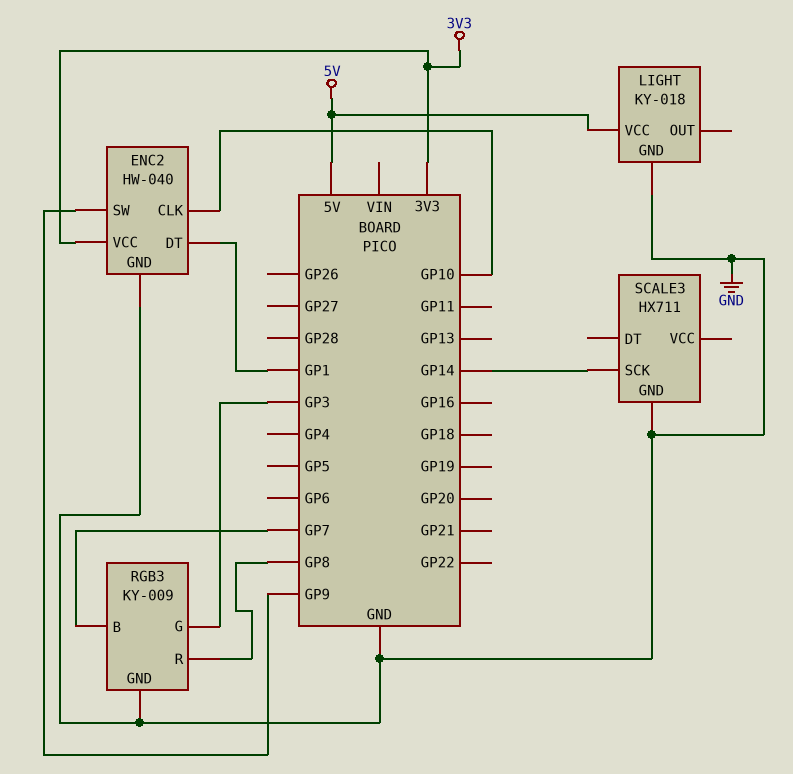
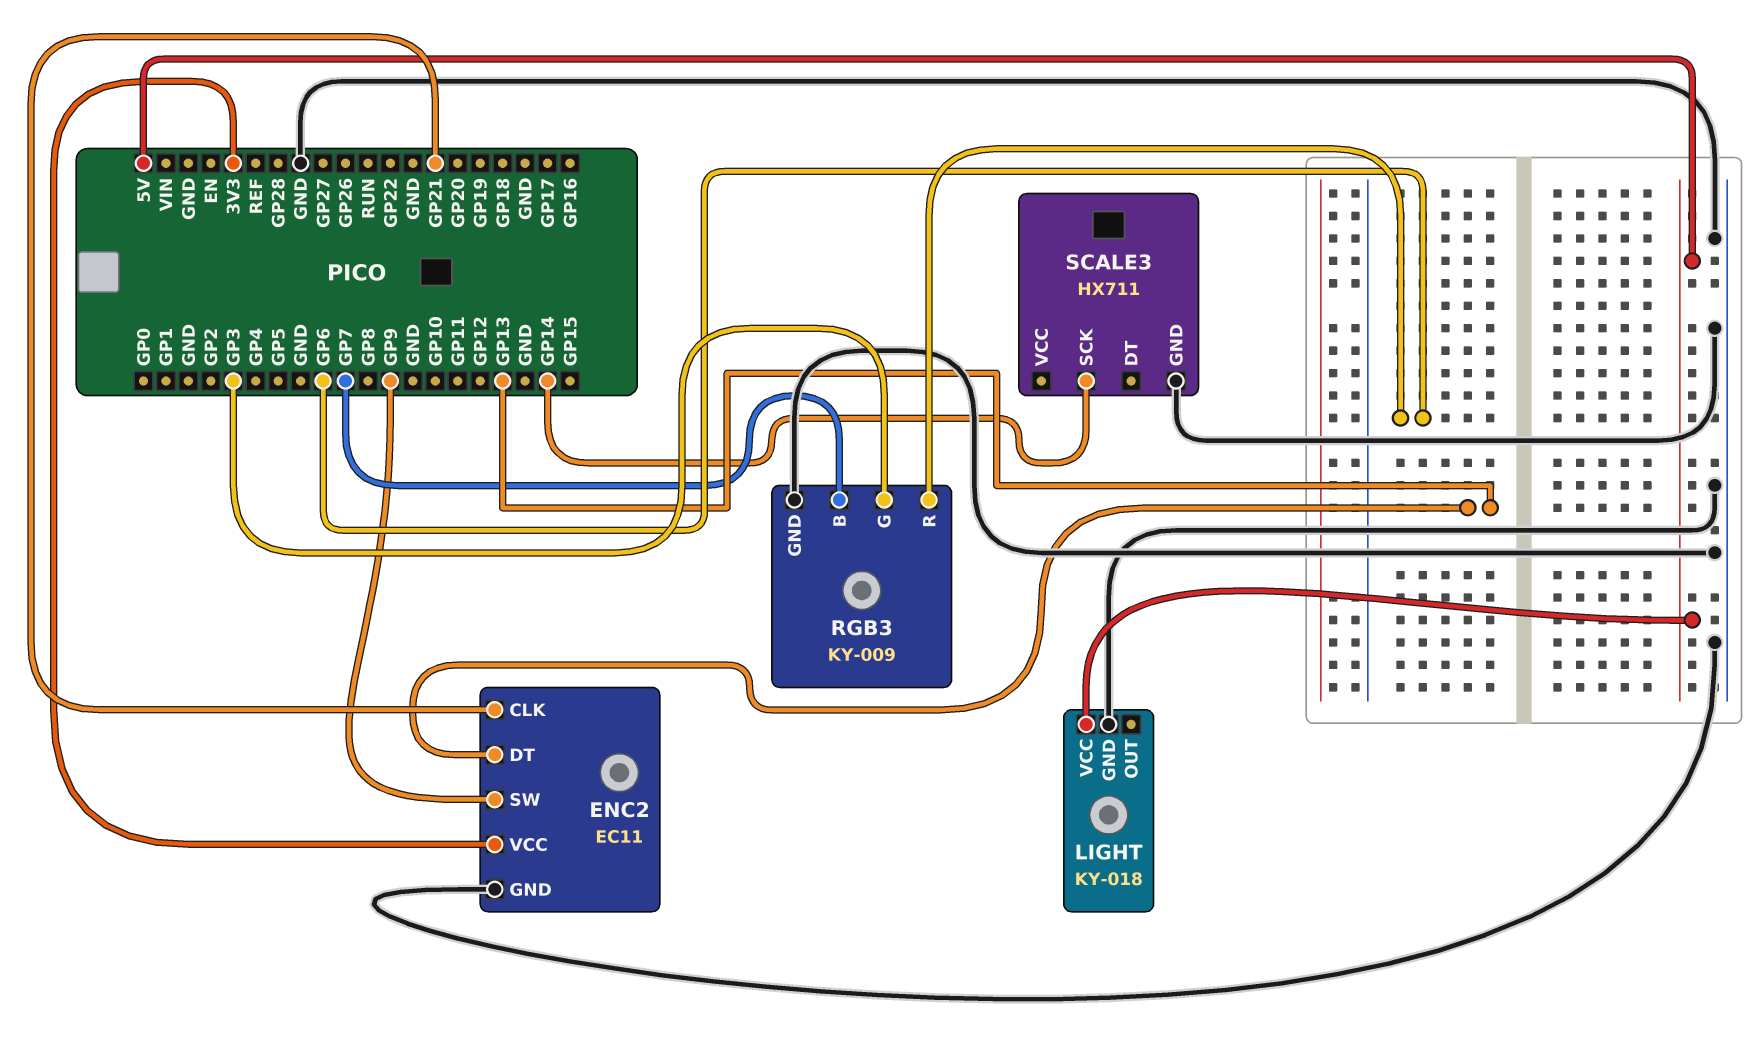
ENC2: HW-040 -> EC11
ENC2 pin CLK: GP10 -> GP21
ENC2 pin DT: GP1 -> GP13
RGB3 pin R: GP8 -> GP6

